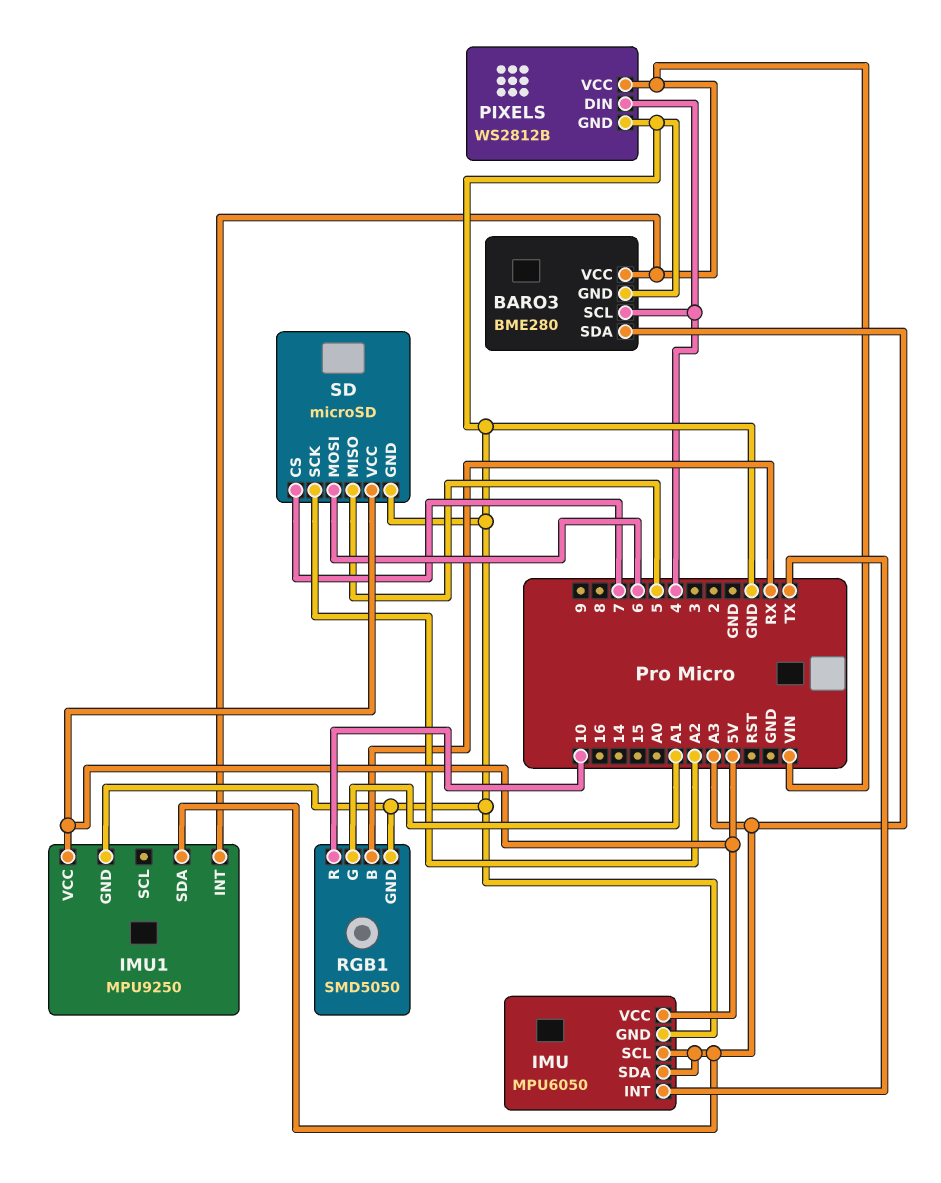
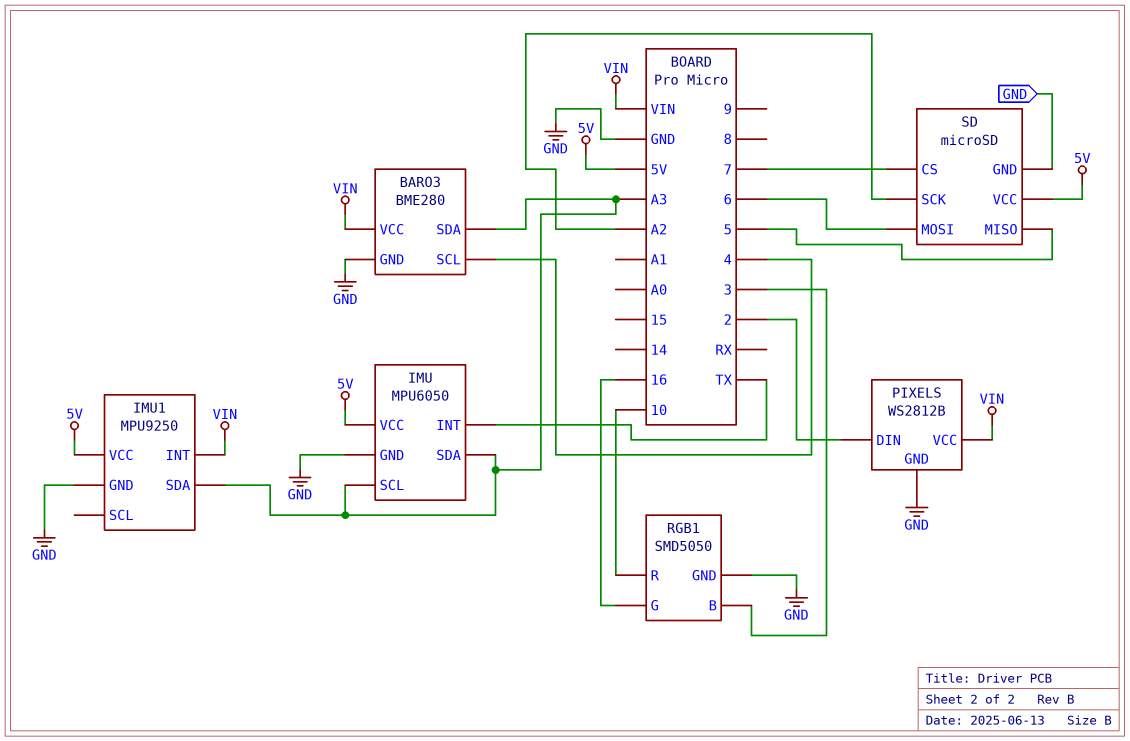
PIXELS pin DIN: 4 -> 2
RGB1 pin B: RX -> 3
RGB1 pin G: A1 -> 16

